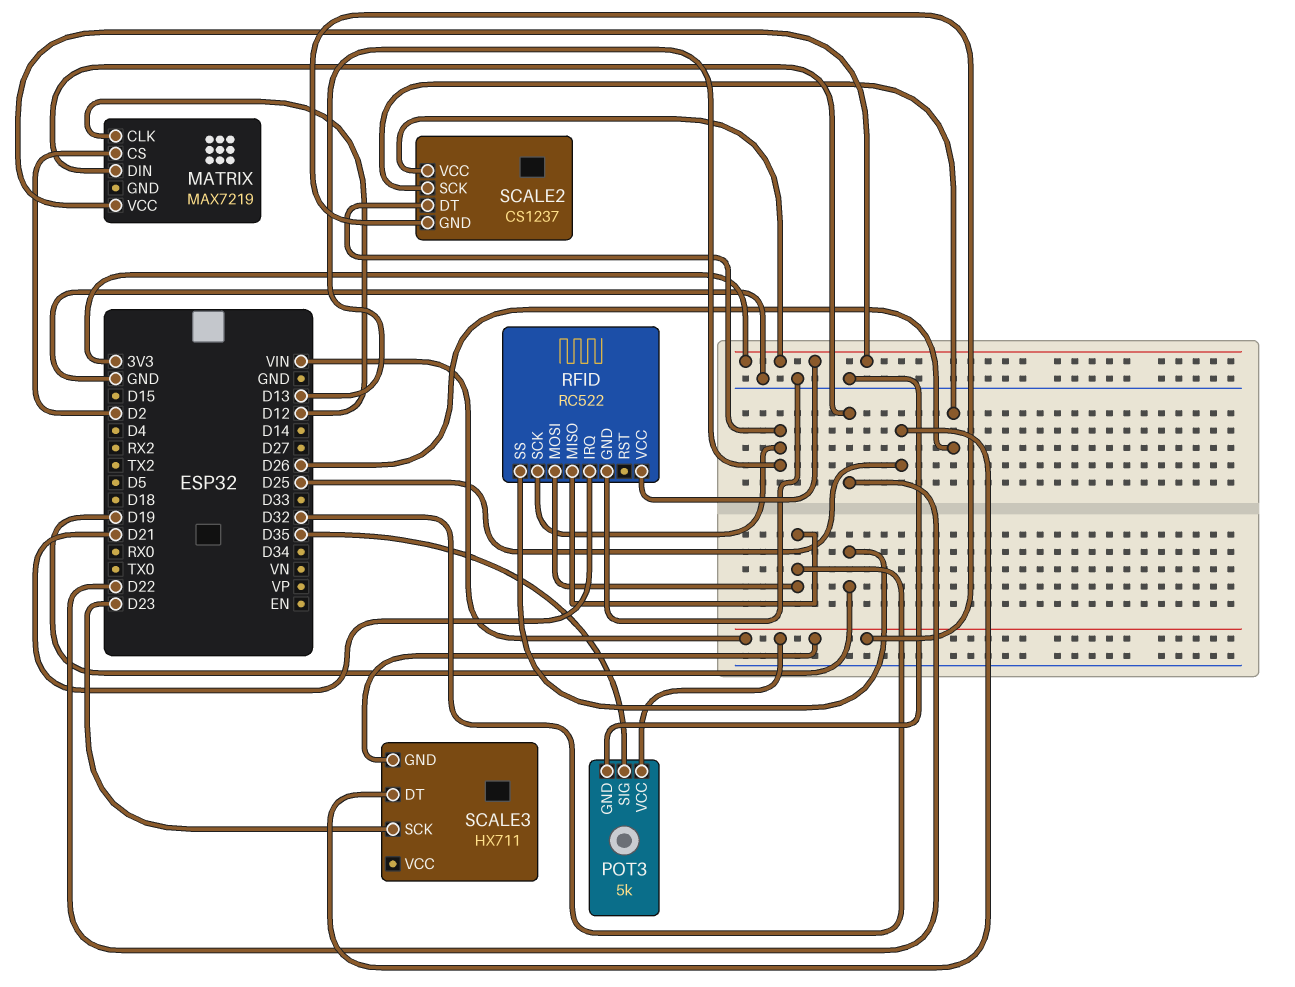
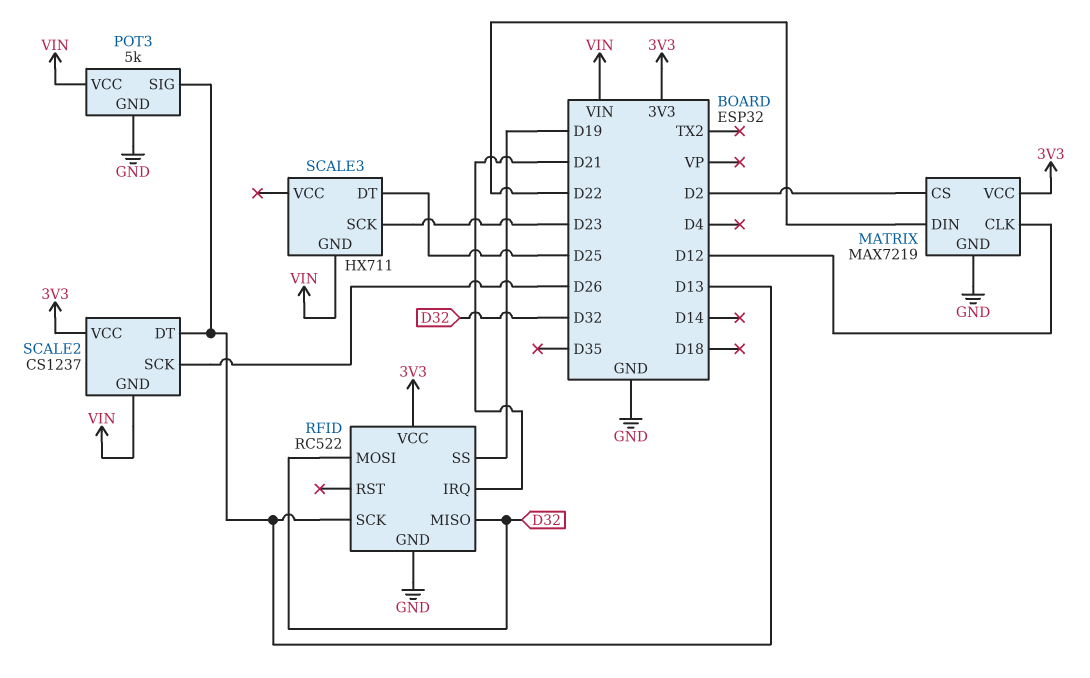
MATRIX pin GND: none -> GND
POT3 pin SIG: D35 -> D13

